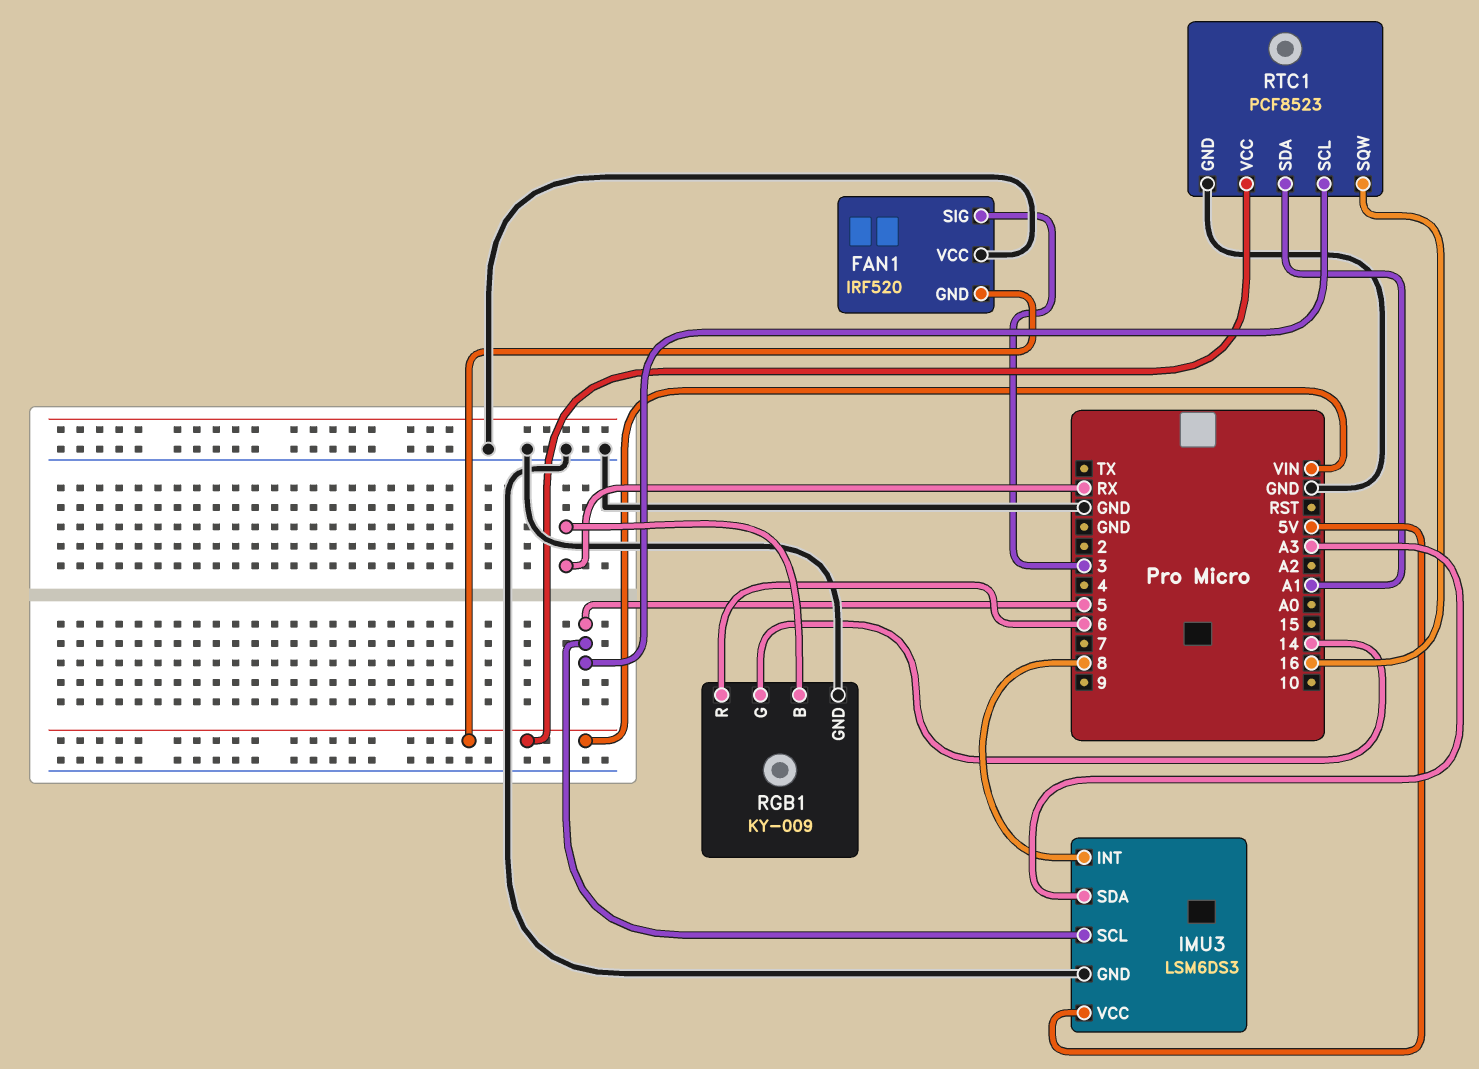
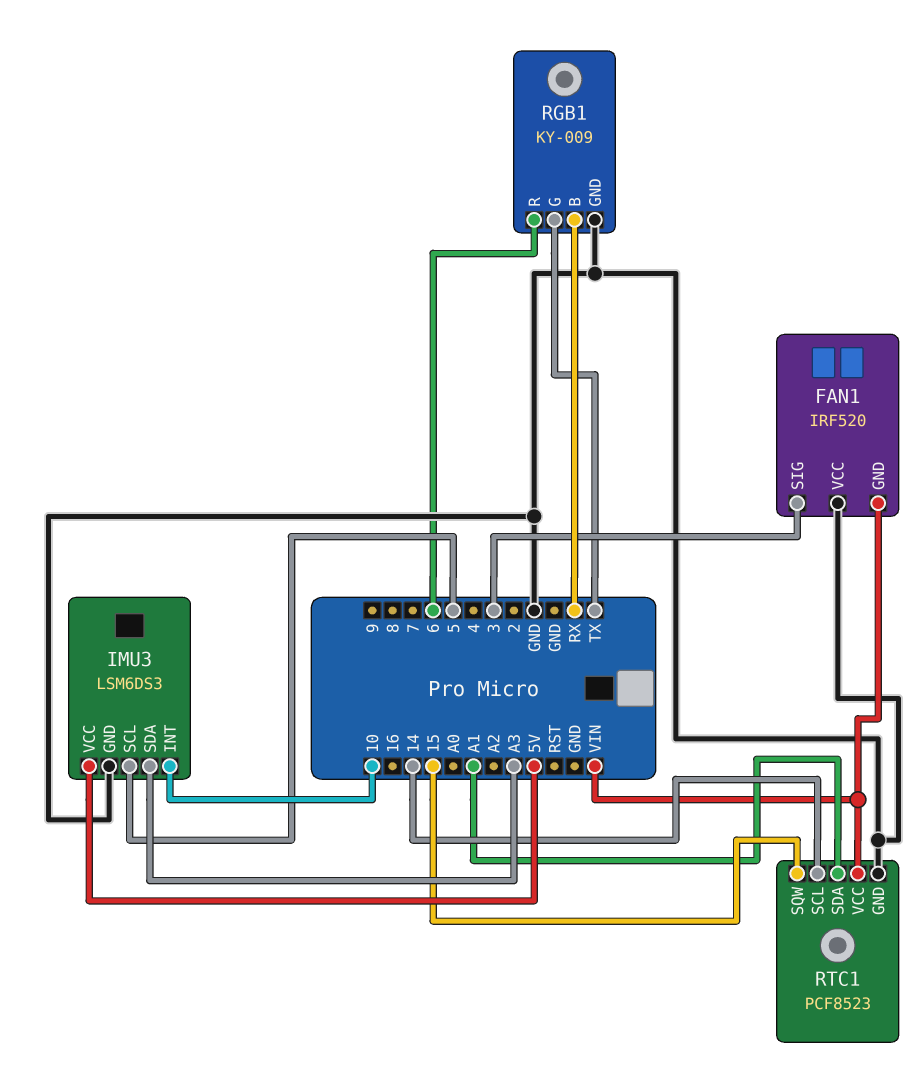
IMU3 pin INT: 8 -> 10
RGB1 pin G: 14 -> TX
RTC1 pin SCL: 5 -> 14
RTC1 pin SQW: 16 -> 15

